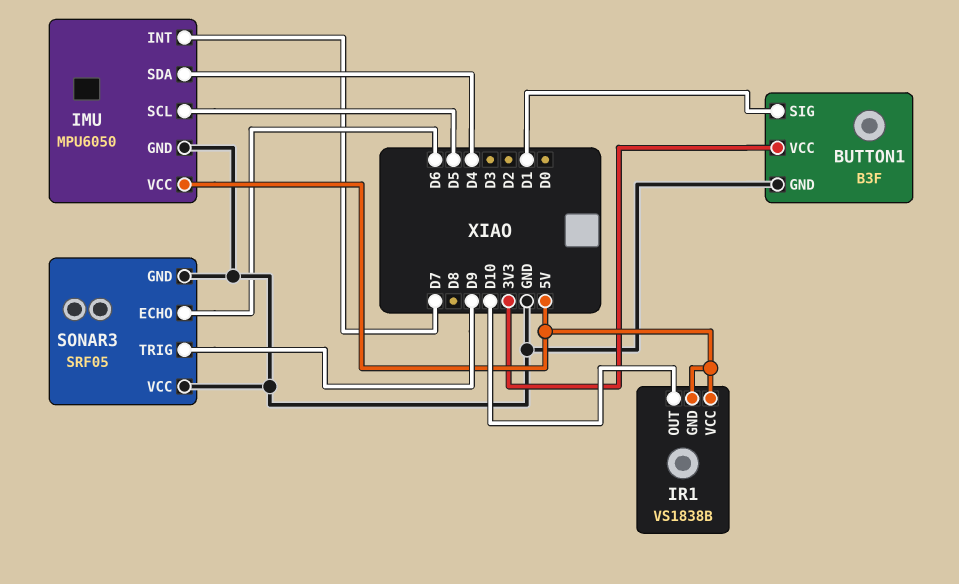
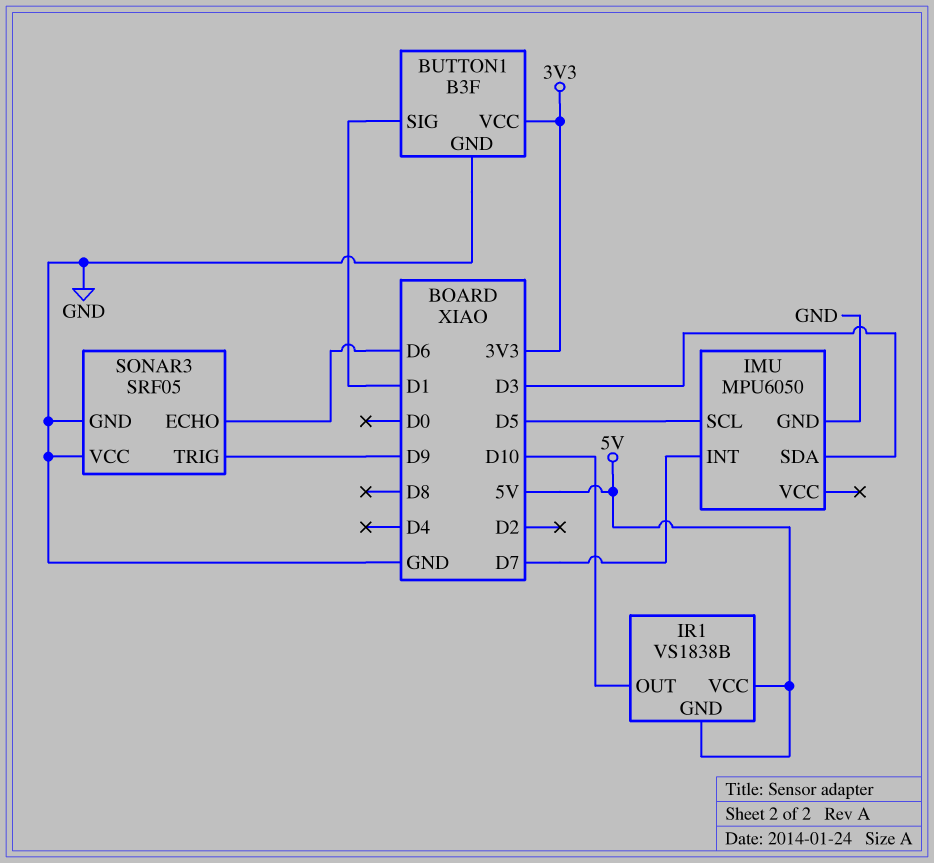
IMU pin SDA: D4 -> D3
IMU pin VCC: 5V -> none

